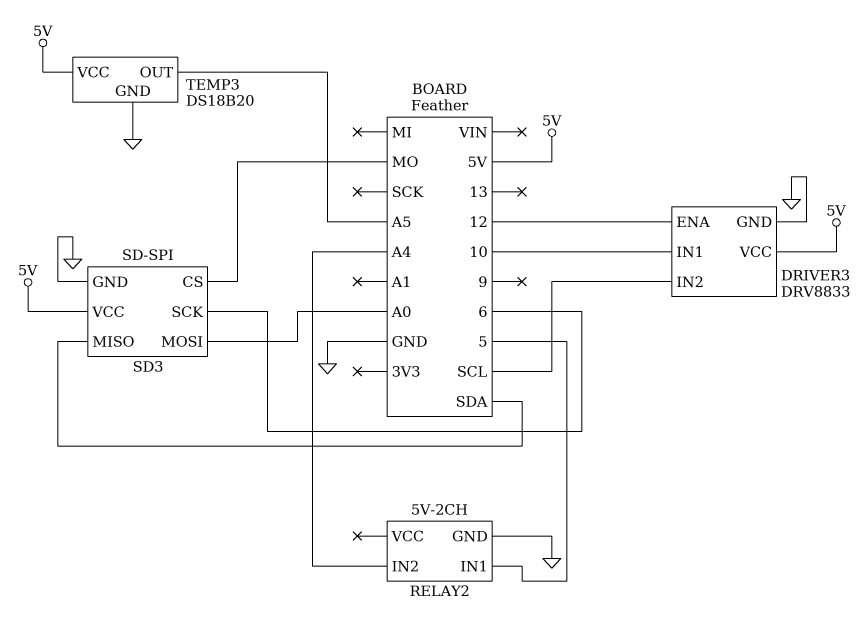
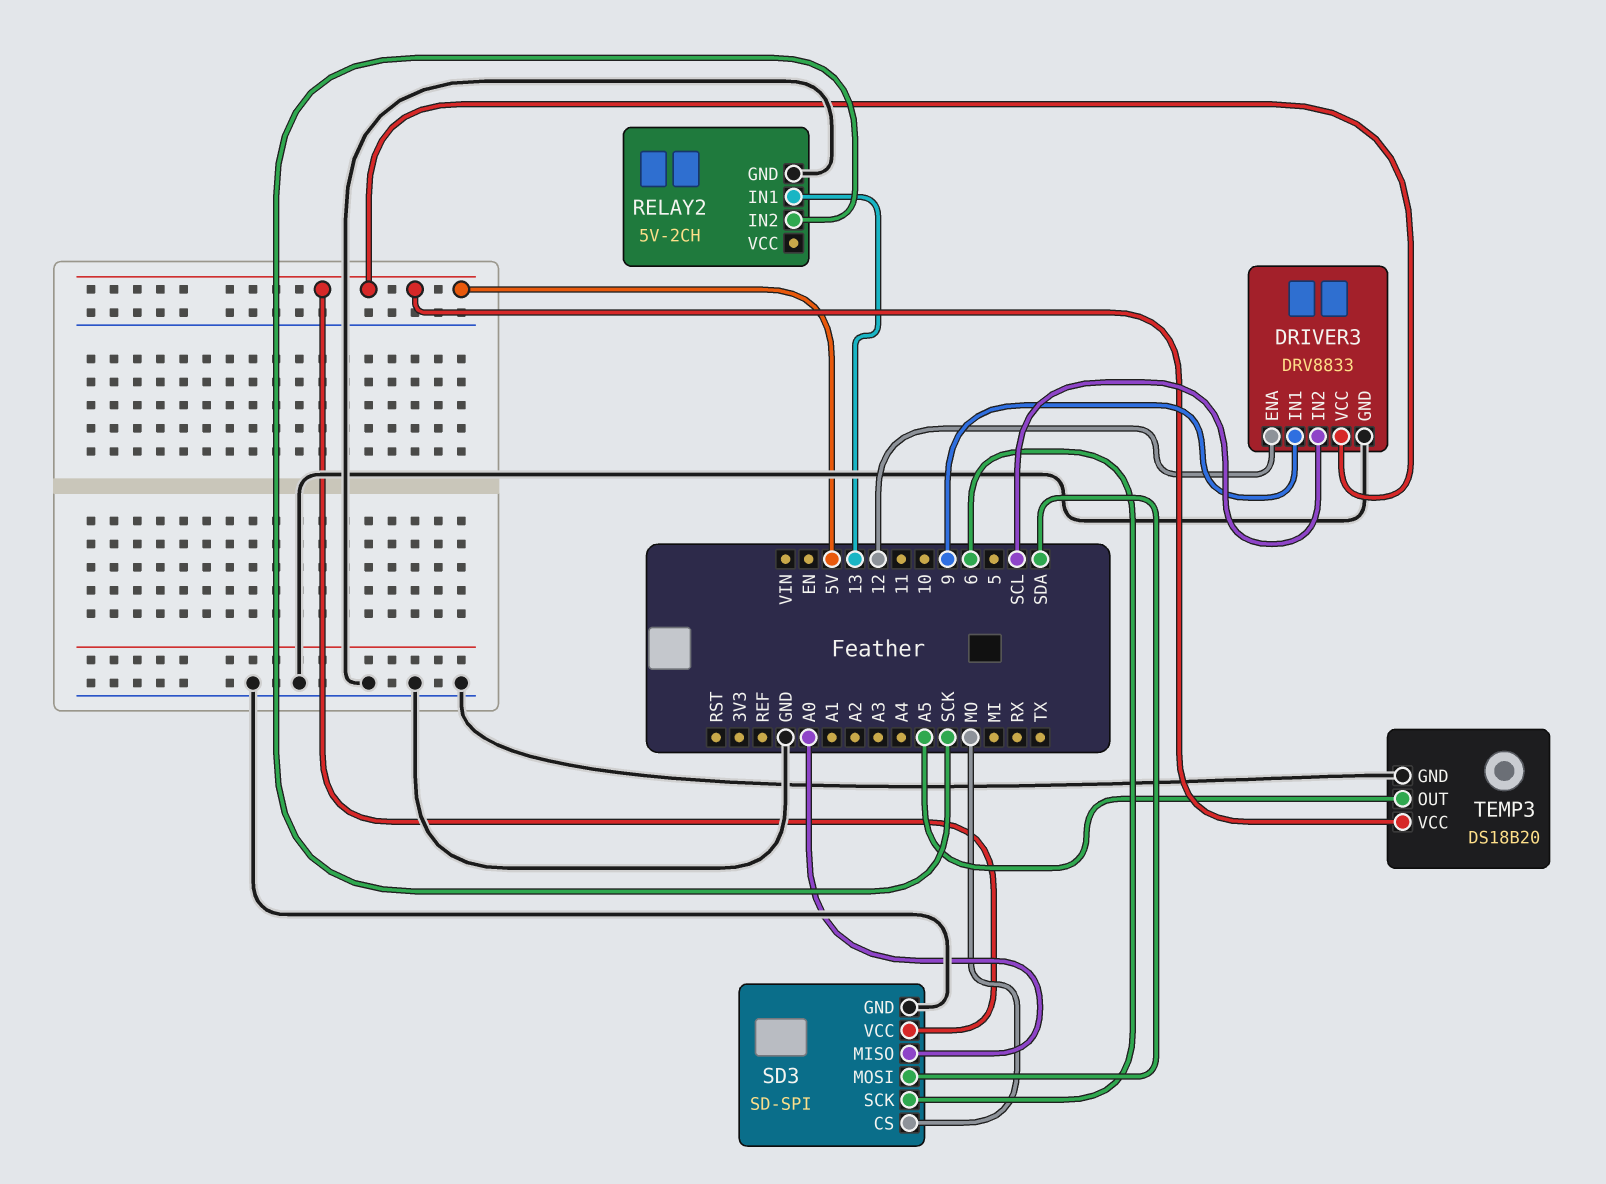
DRIVER3 pin IN1: 10 -> 9
RELAY2 pin IN1: 5 -> 13
RELAY2 pin IN2: A4 -> SCK
SD3 pin MISO: SDA -> A0
SD3 pin MOSI: A0 -> SDA

